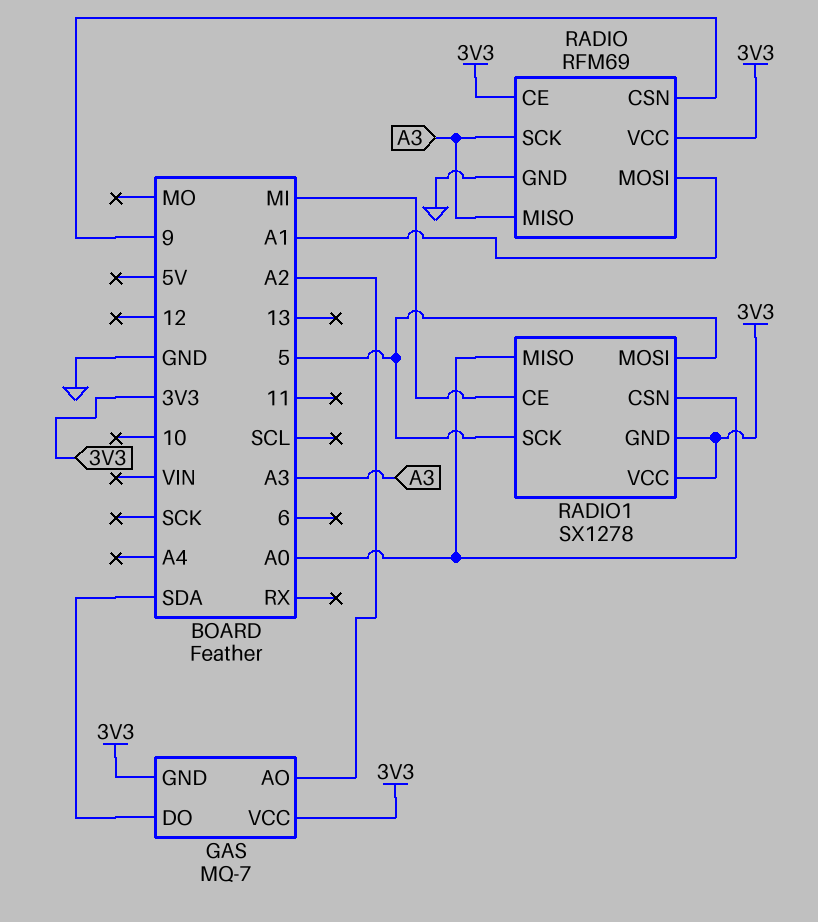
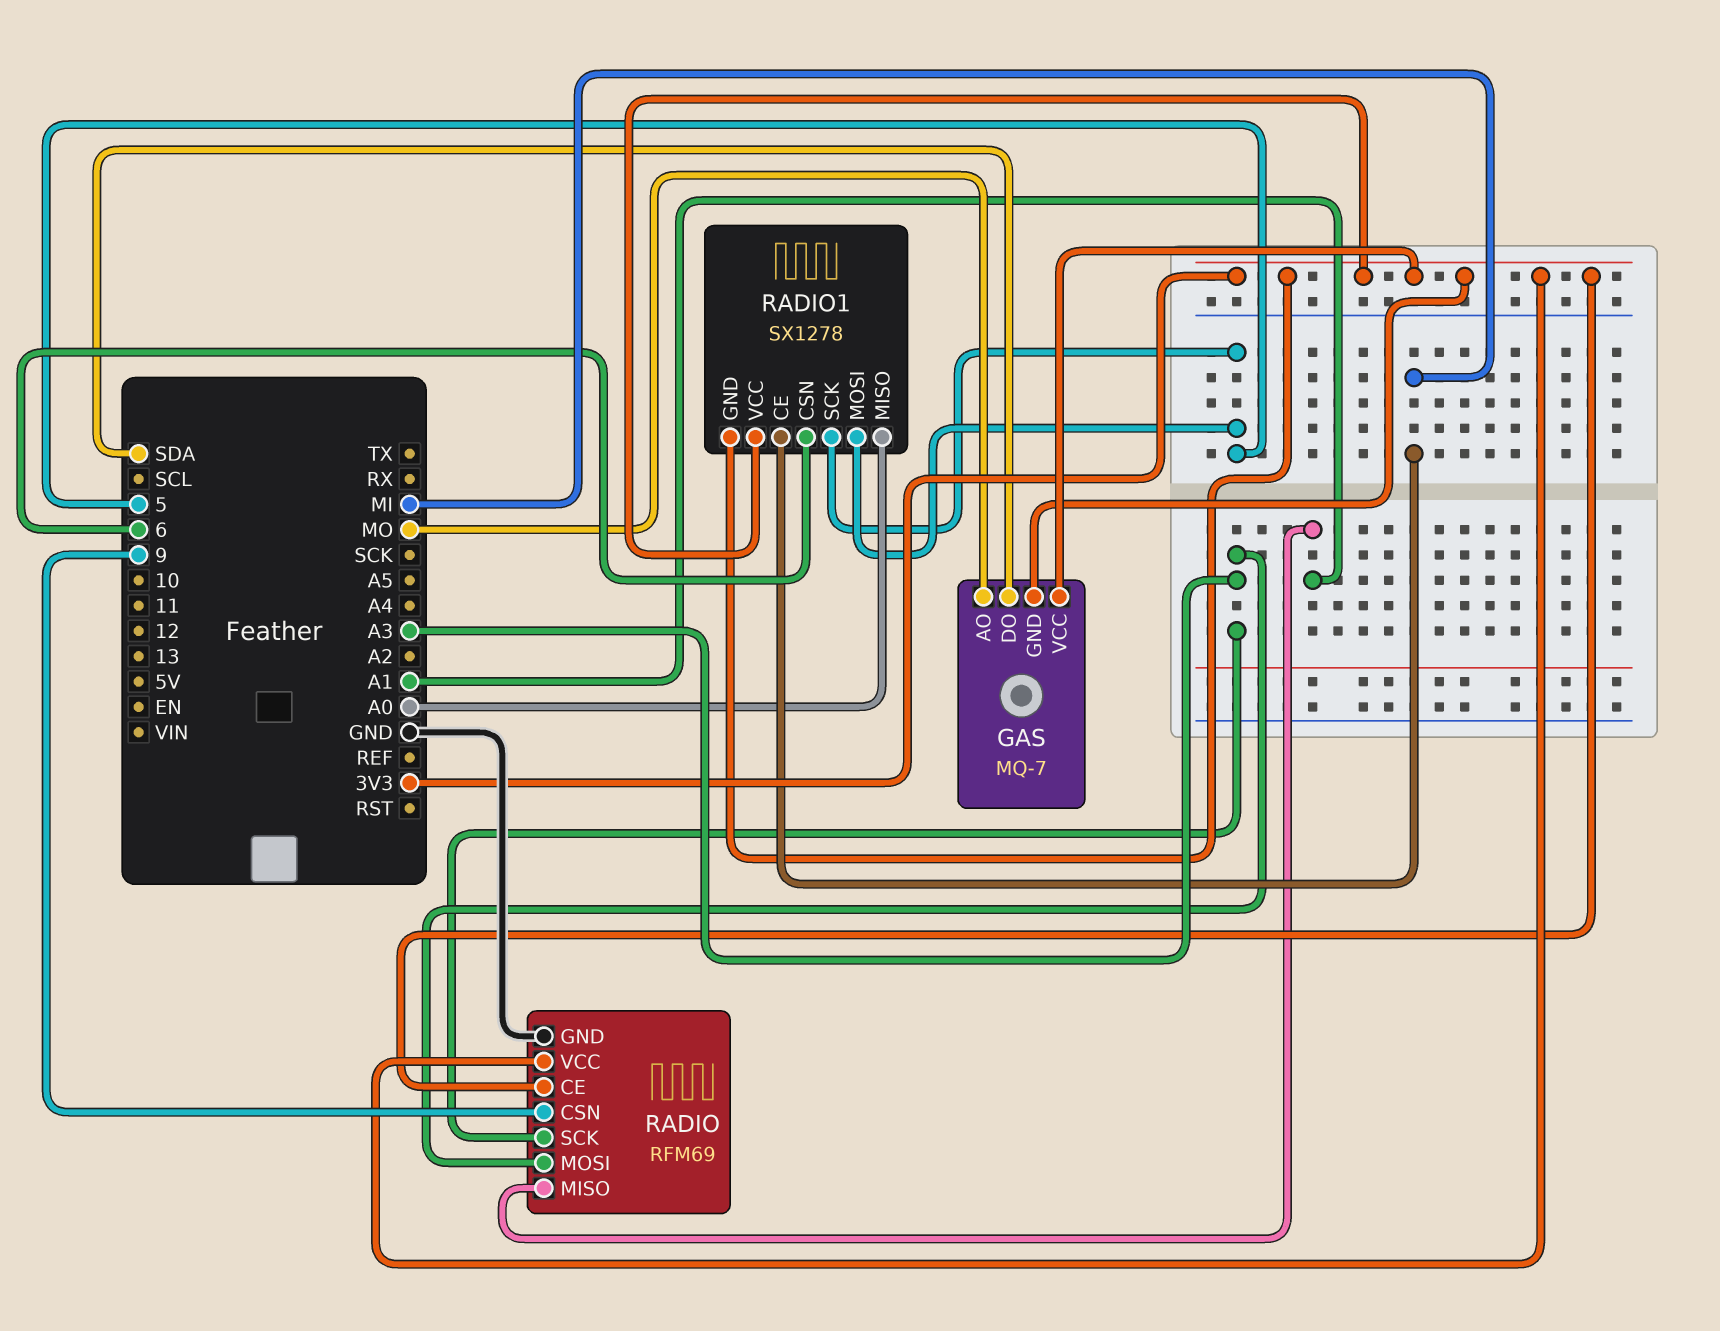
GAS pin AO: A2 -> MO
RADIO pin MISO: A3 -> A1
RADIO pin MOSI: A1 -> A3
RADIO1 pin CSN: A0 -> 6

